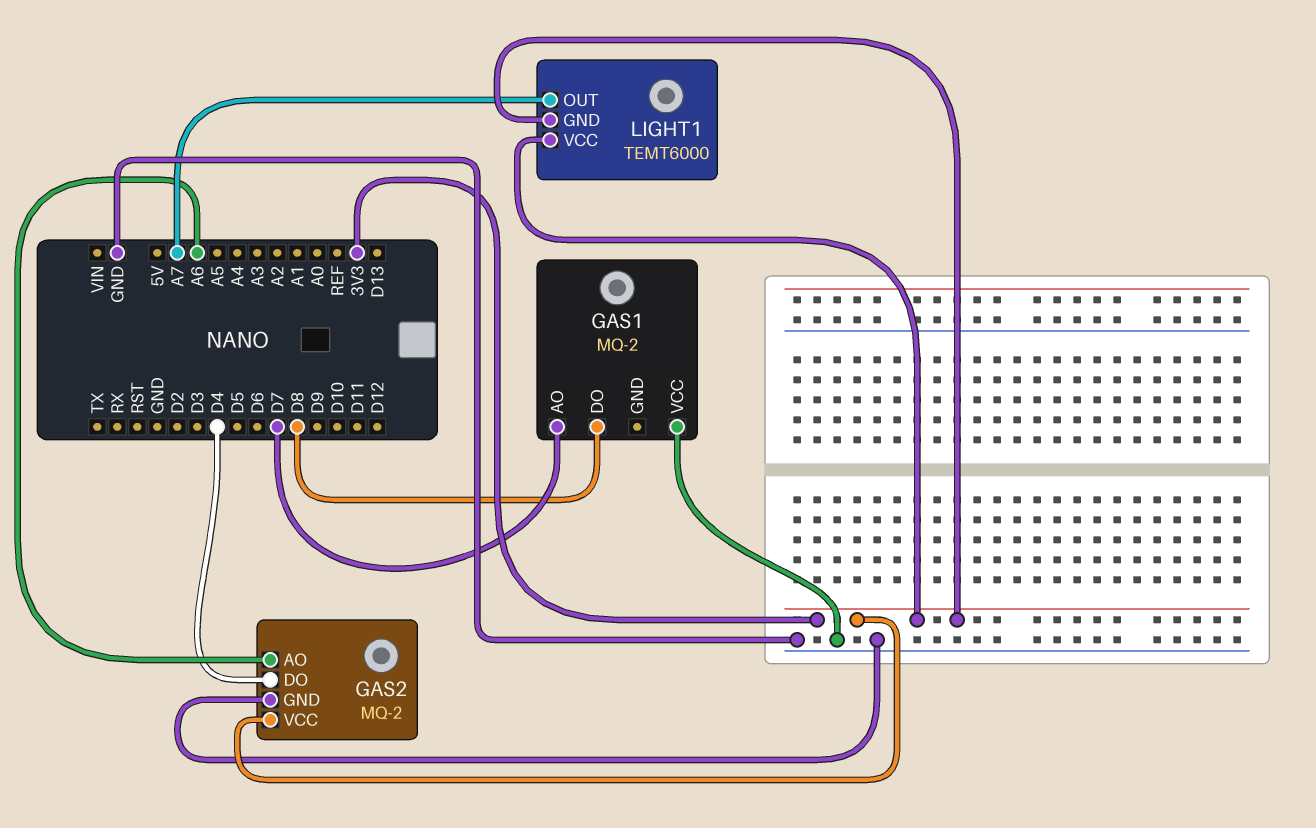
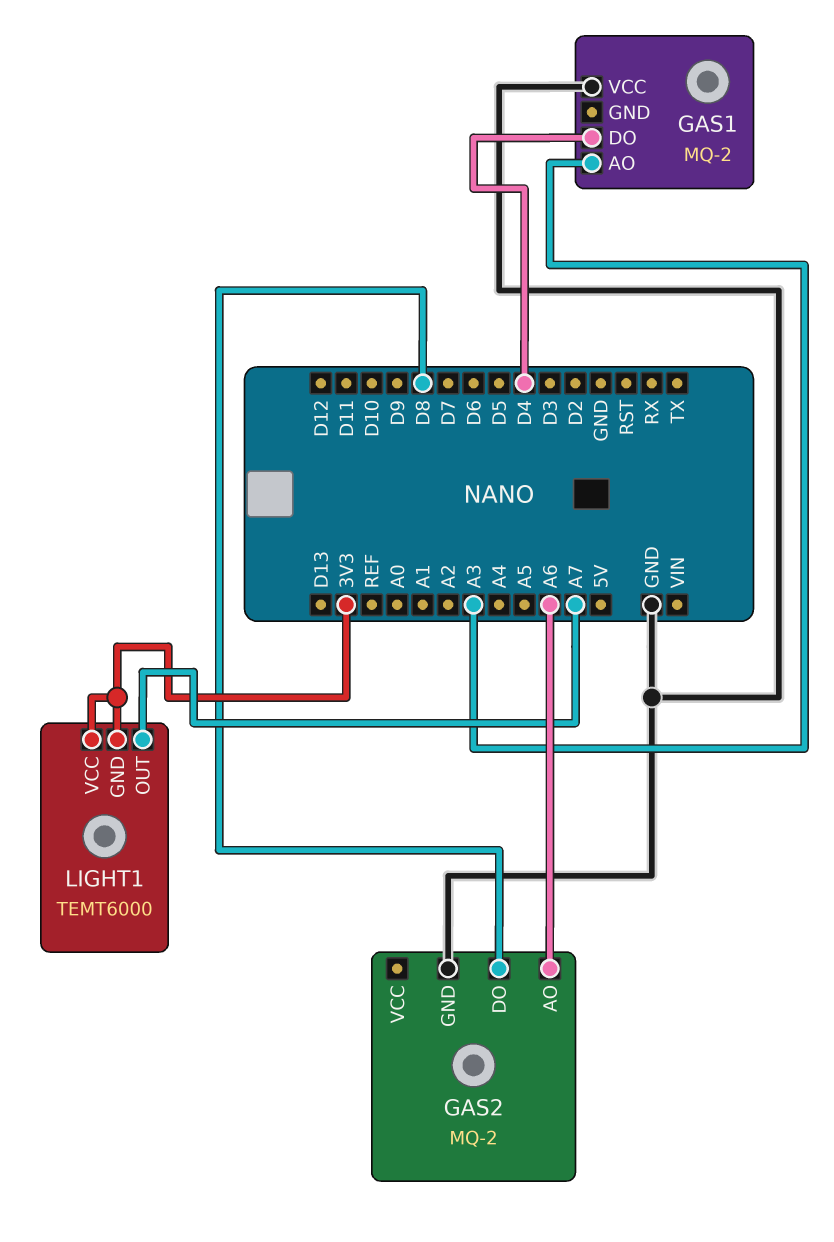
GAS1 pin AO: D7 -> A3
GAS1 pin DO: D8 -> D4
GAS2 pin DO: D4 -> D8
GAS2 pin VCC: 3V3 -> none

